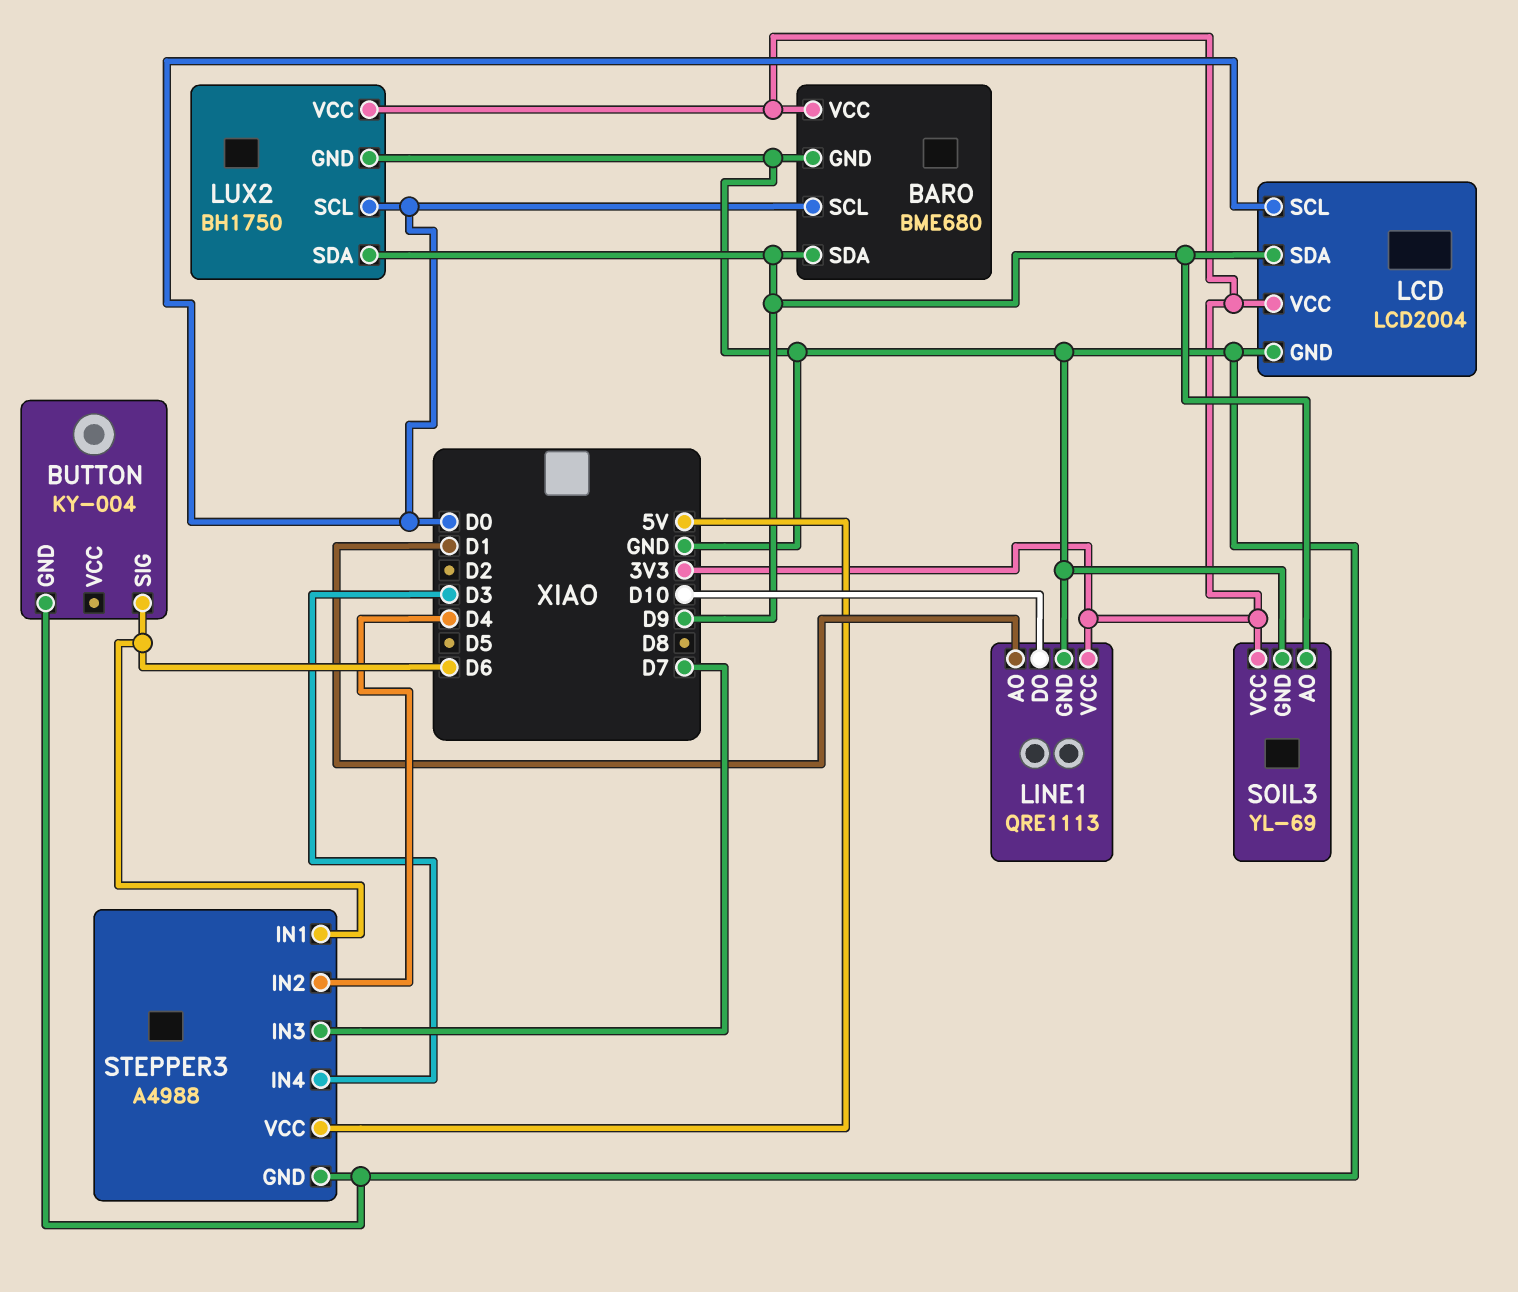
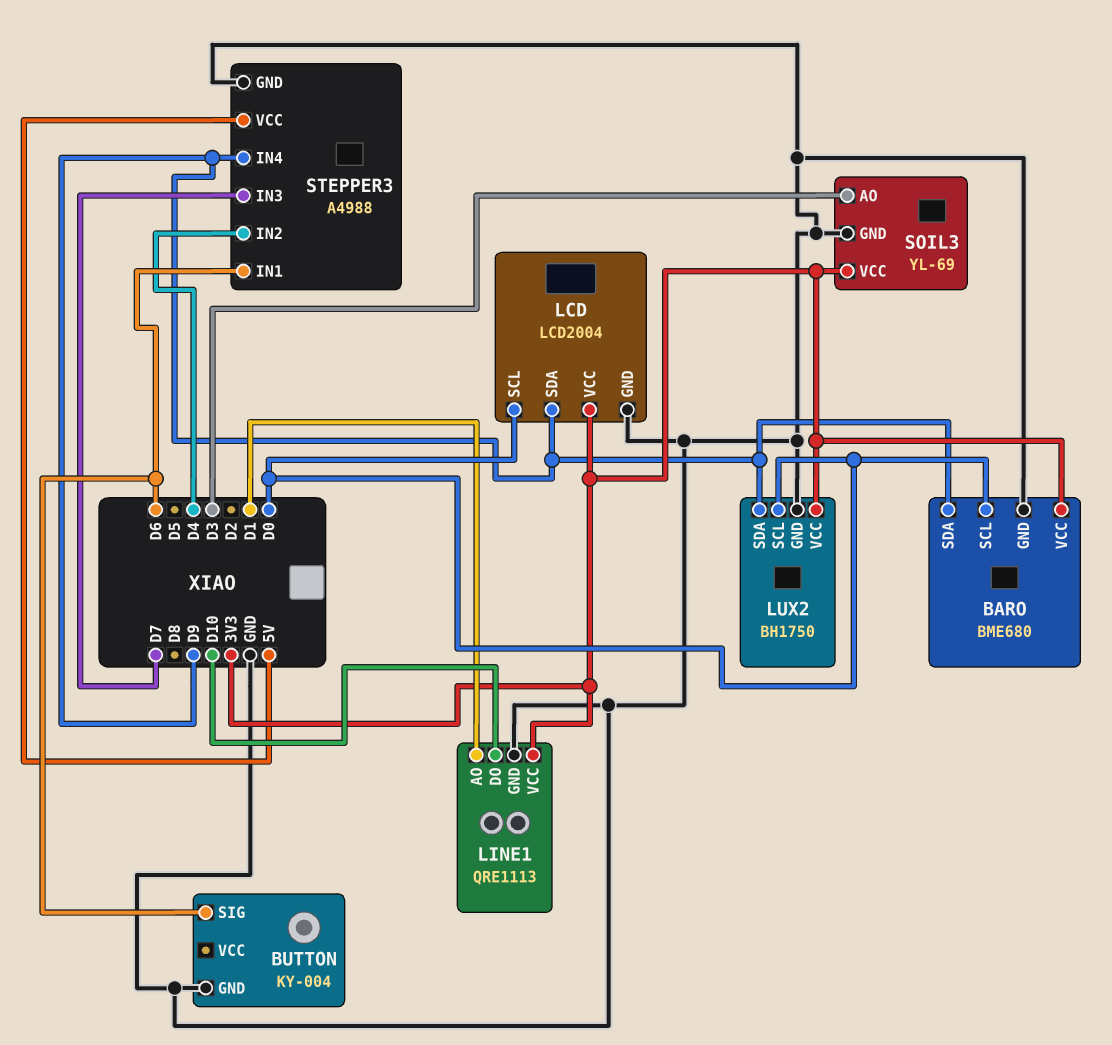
SOIL3 pin AO: D9 -> D3
STEPPER3 pin IN4: D3 -> D9

